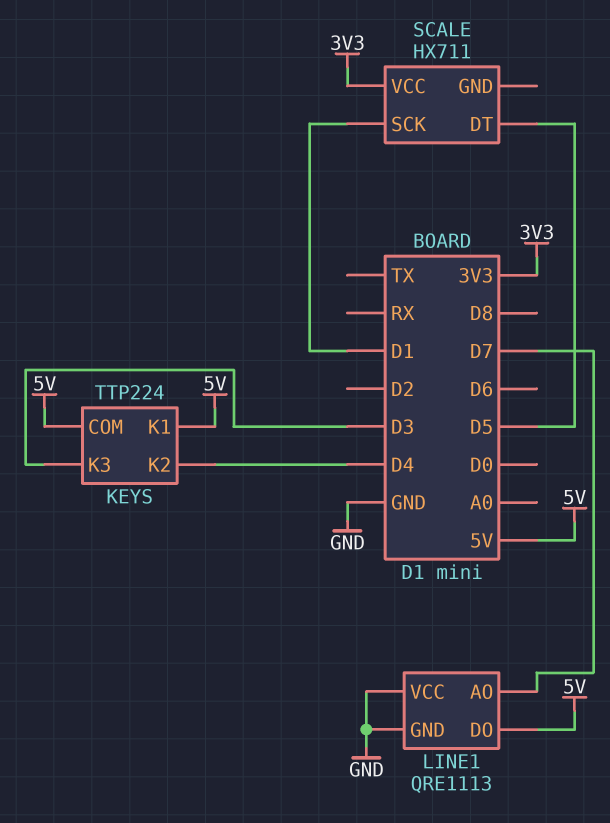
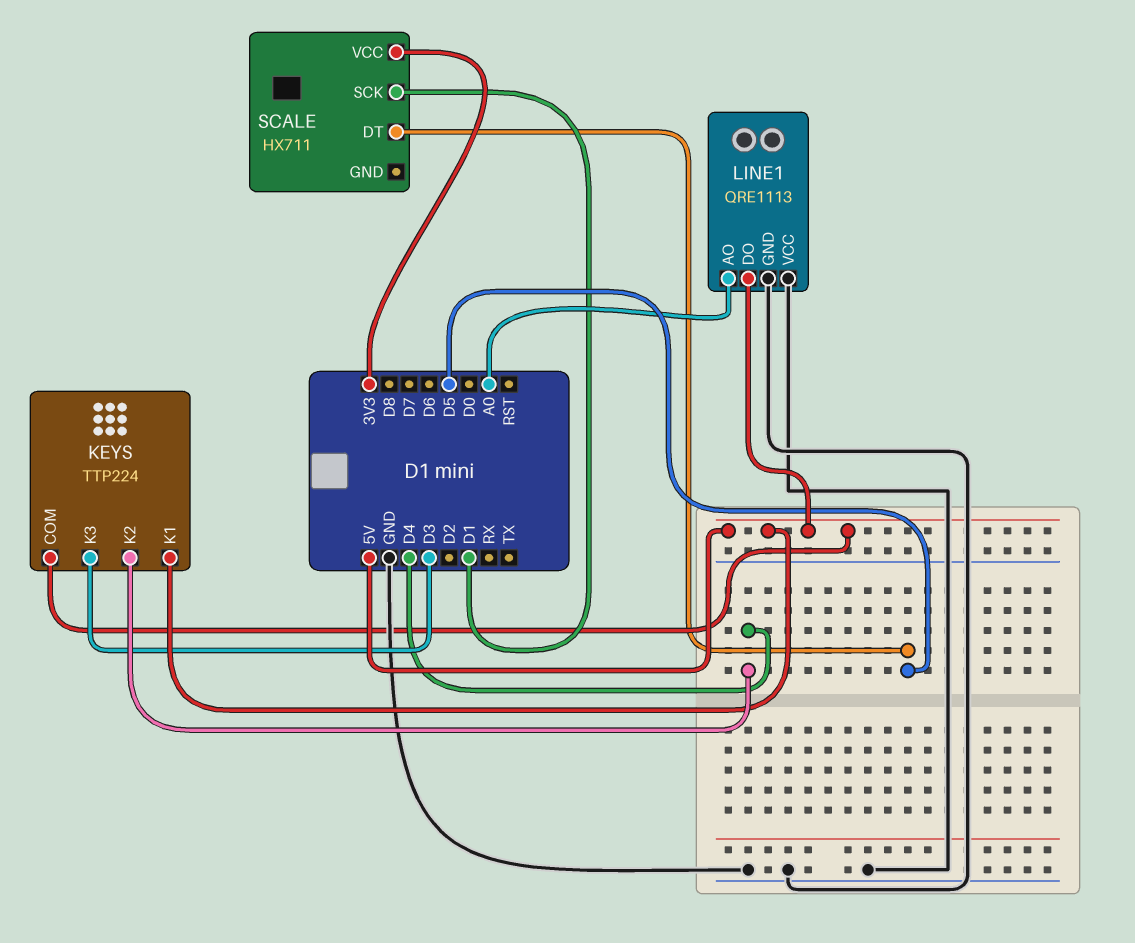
LINE1 pin AO: D7 -> A0

